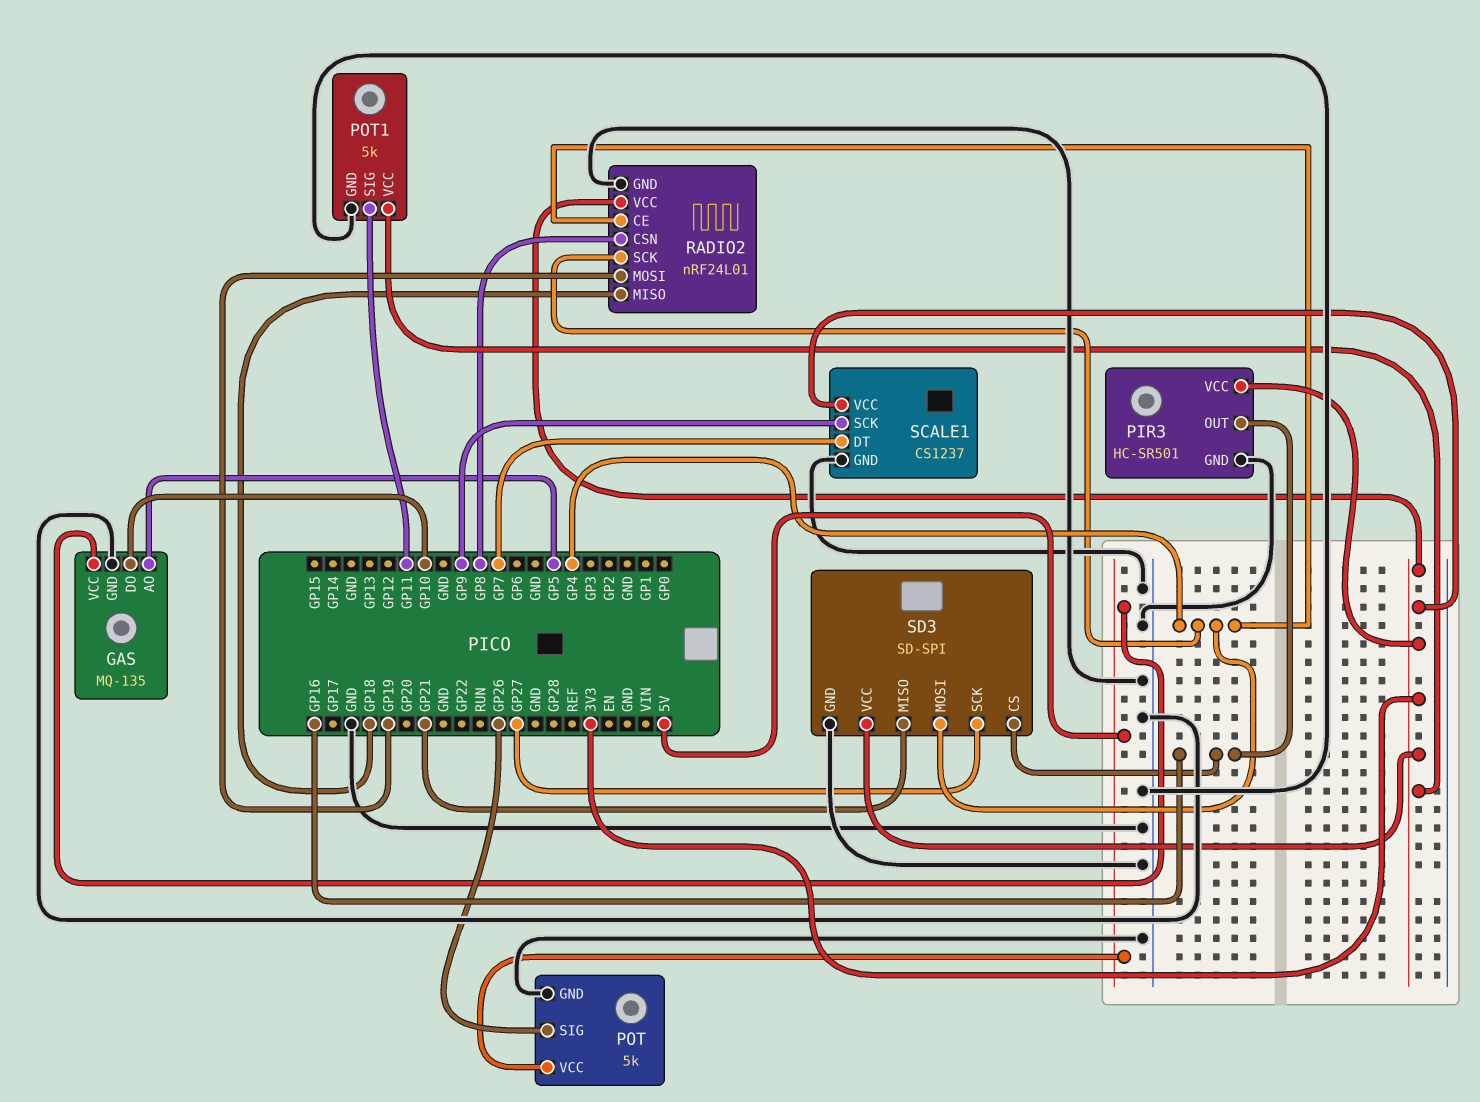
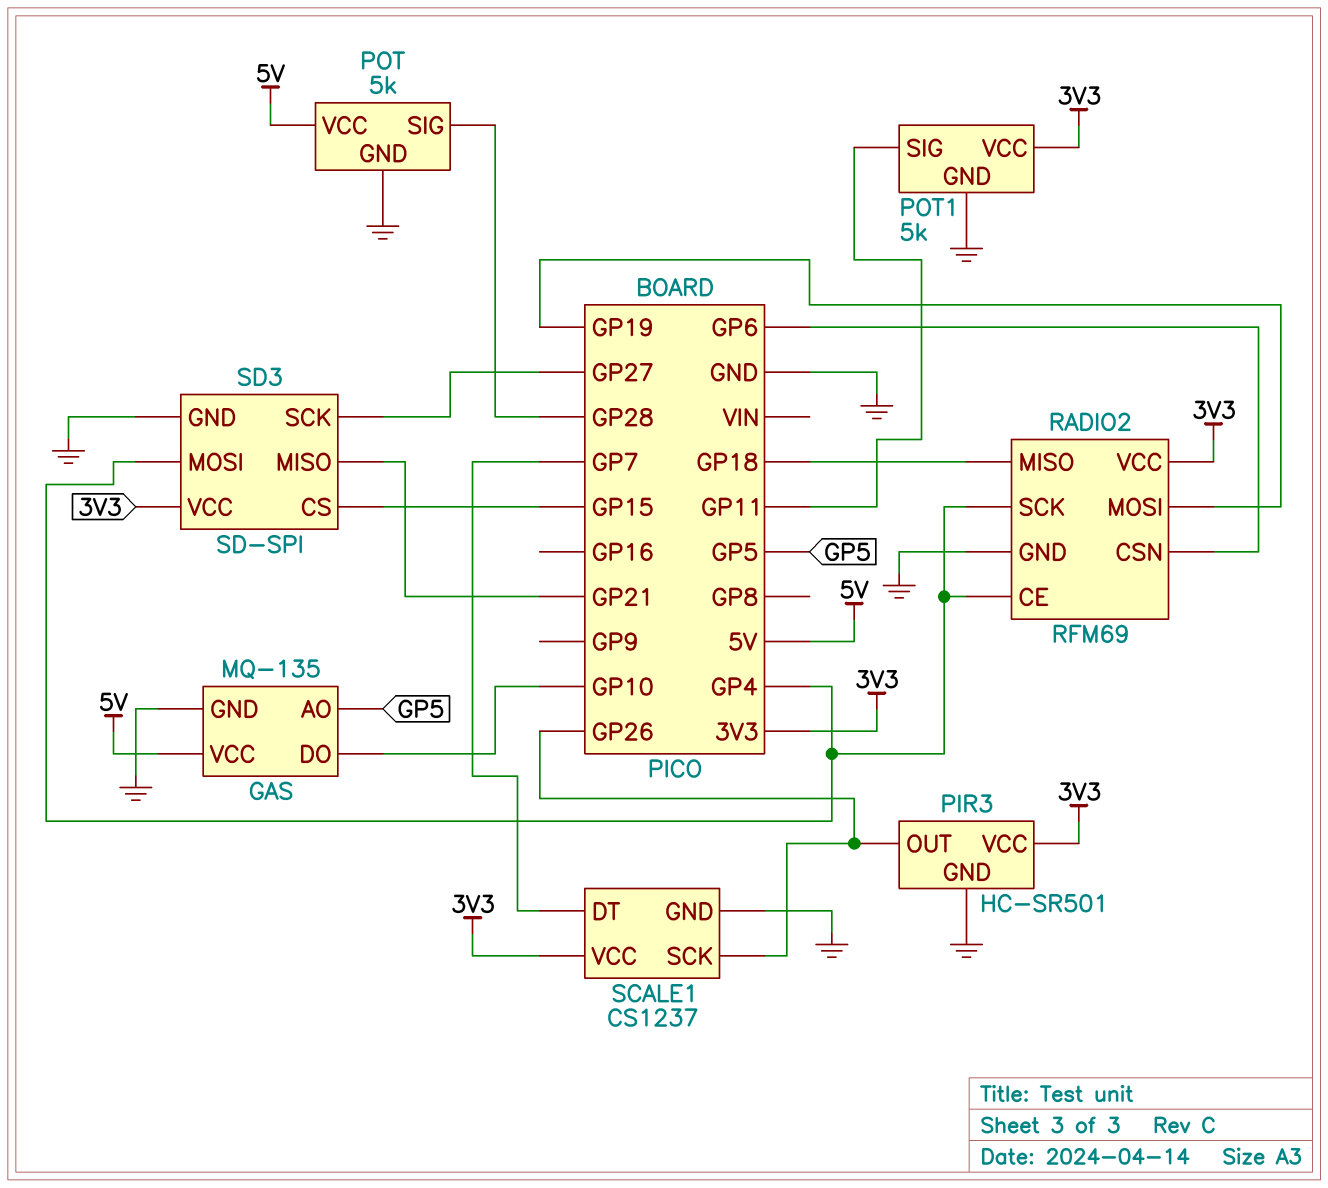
PIR3 pin OUT: GP16 -> GP26
POT pin SIG: GP26 -> GP28
RADIO2: nRF24L01 -> RFM69
RADIO2 pin CSN: GP8 -> GP6
SCALE1 pin SCK: GP9 -> GP26
SD3 pin CS: GP16 -> GP15

